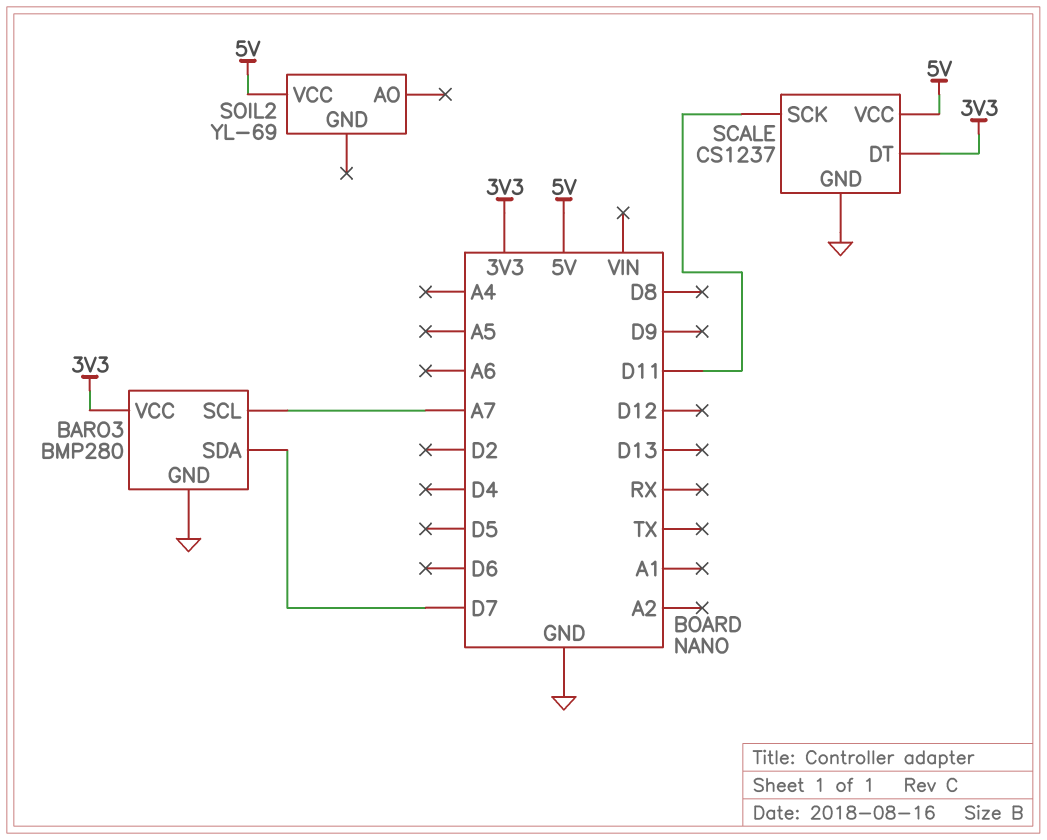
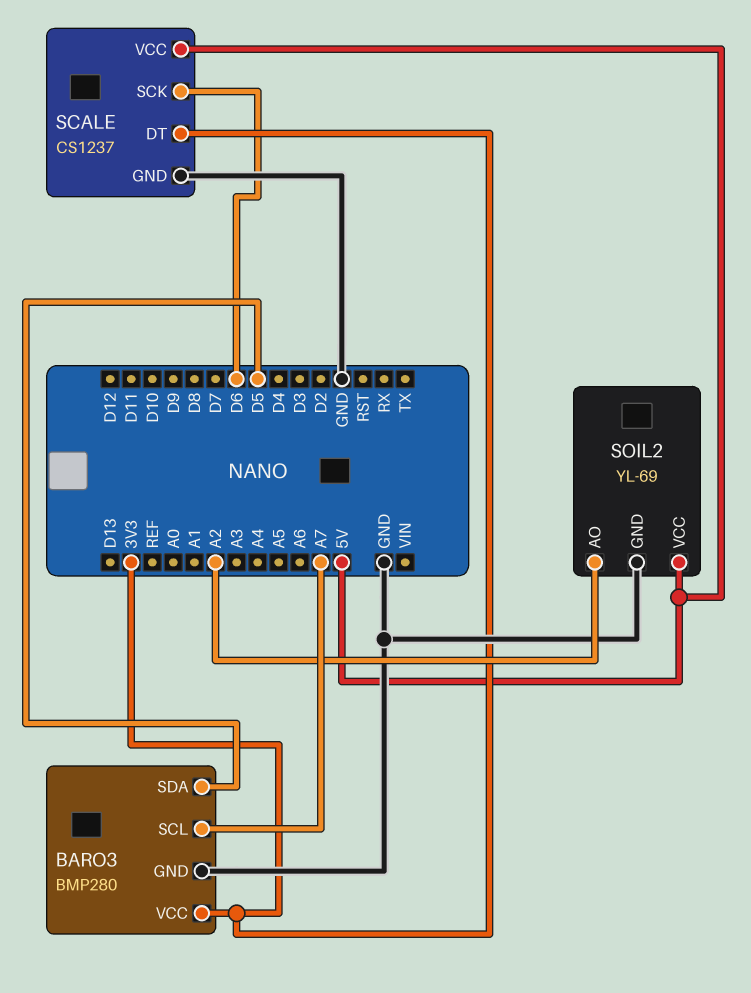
BARO3 pin SDA: D7 -> D5
SCALE pin SCK: D11 -> D6
SOIL2 pin AO: none -> A2
SOIL2 pin GND: none -> GND

